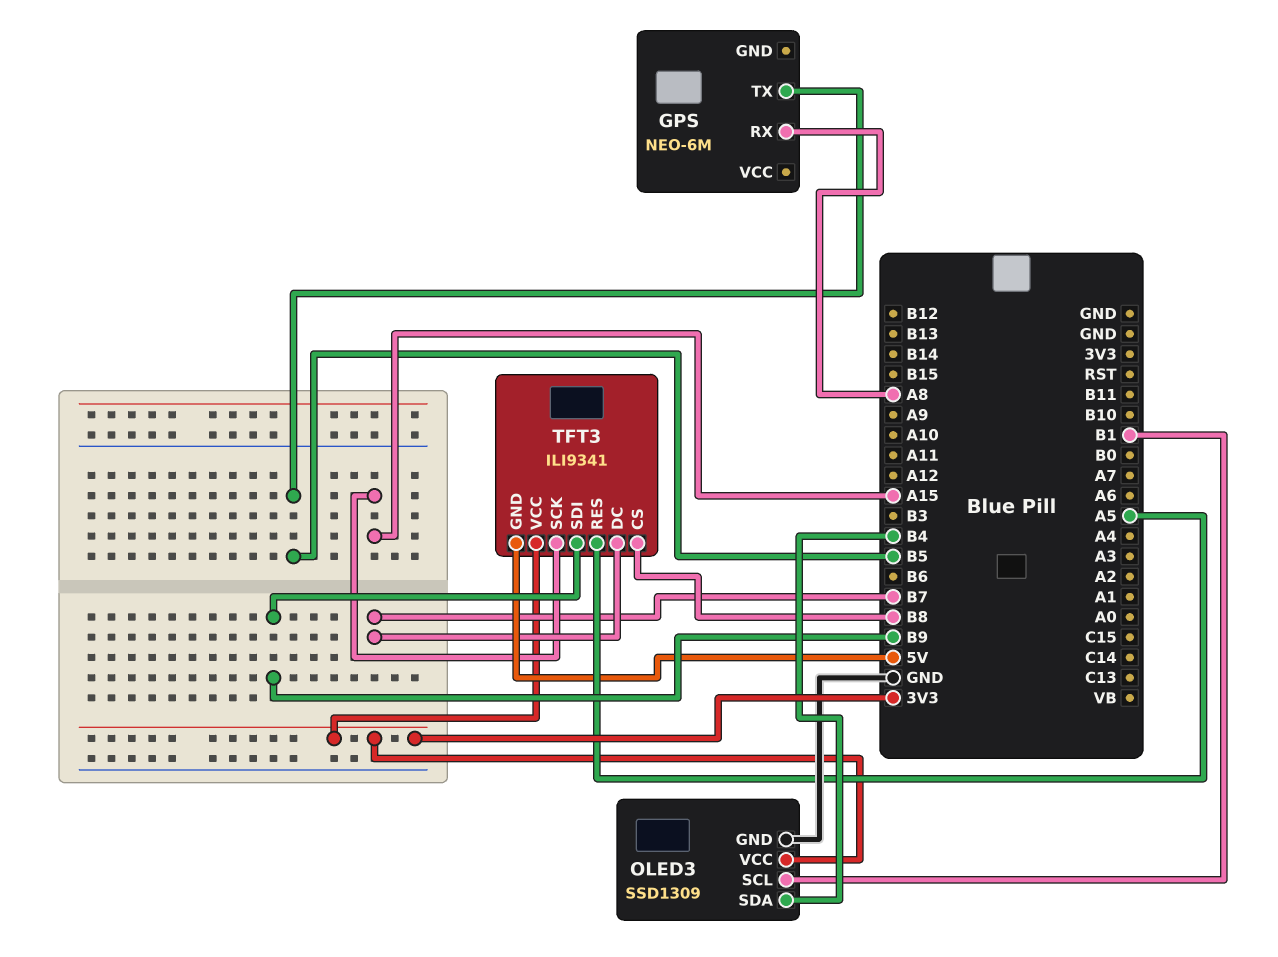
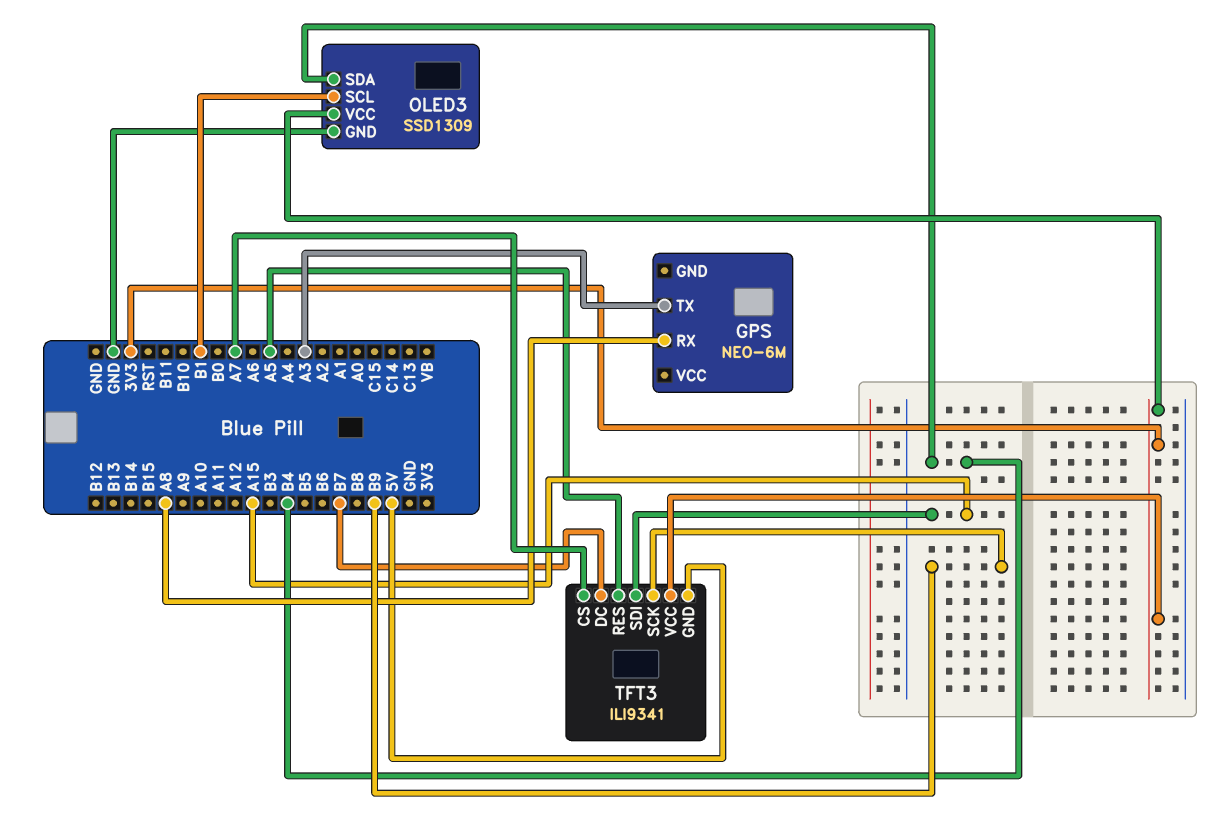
GPS pin TX: B5 -> A3
TFT3 pin CS: B8 -> A7
TFT3 pin SCK: A15 -> B9
TFT3 pin SDI: B9 -> A15

